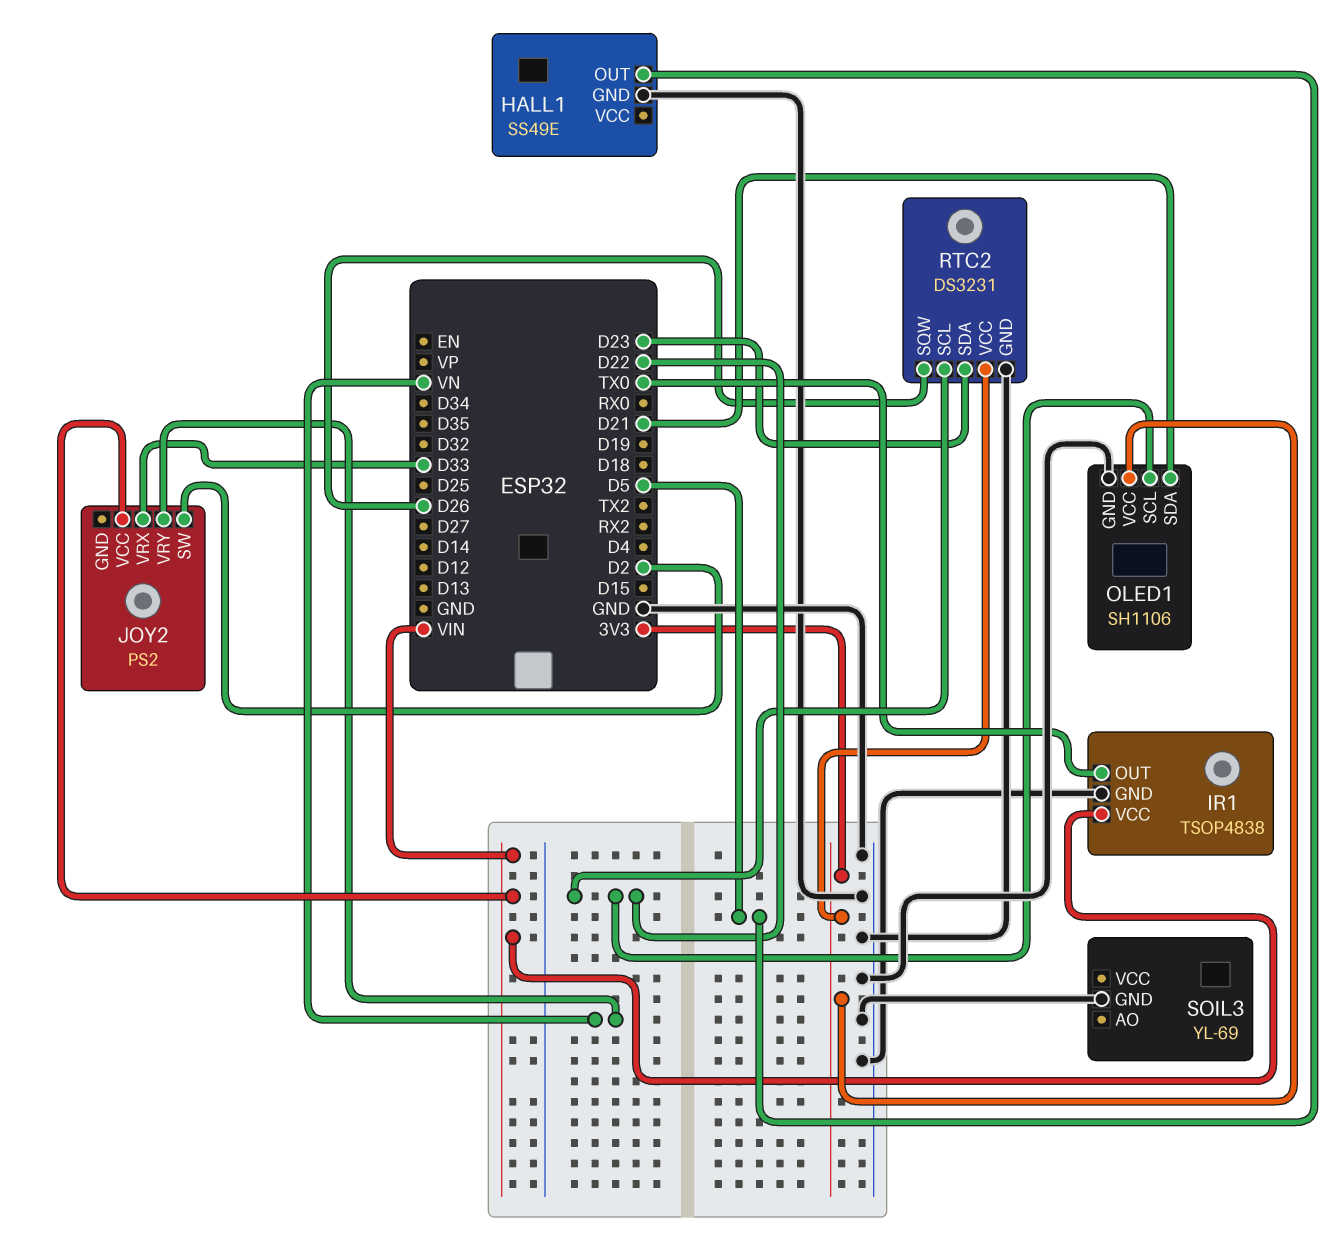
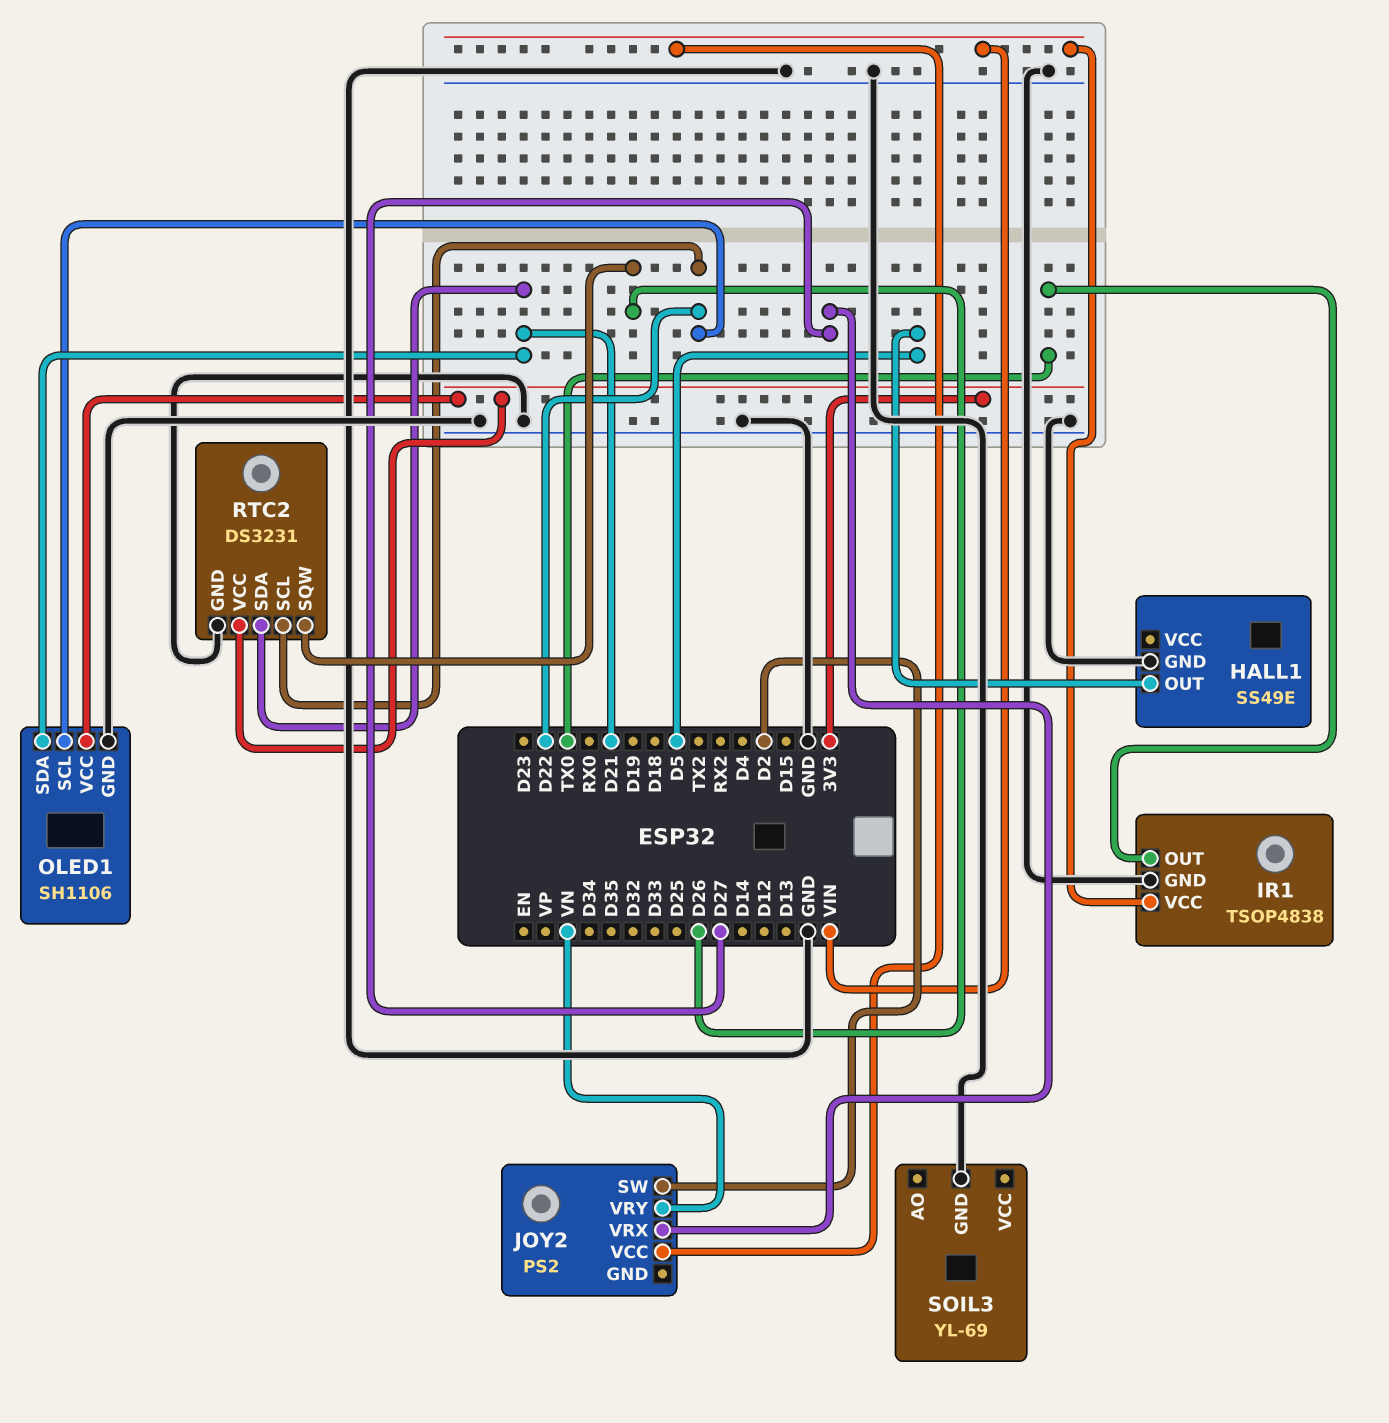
JOY2 pin VRX: D33 -> D27
RTC2 pin SDA: D23 -> D21

